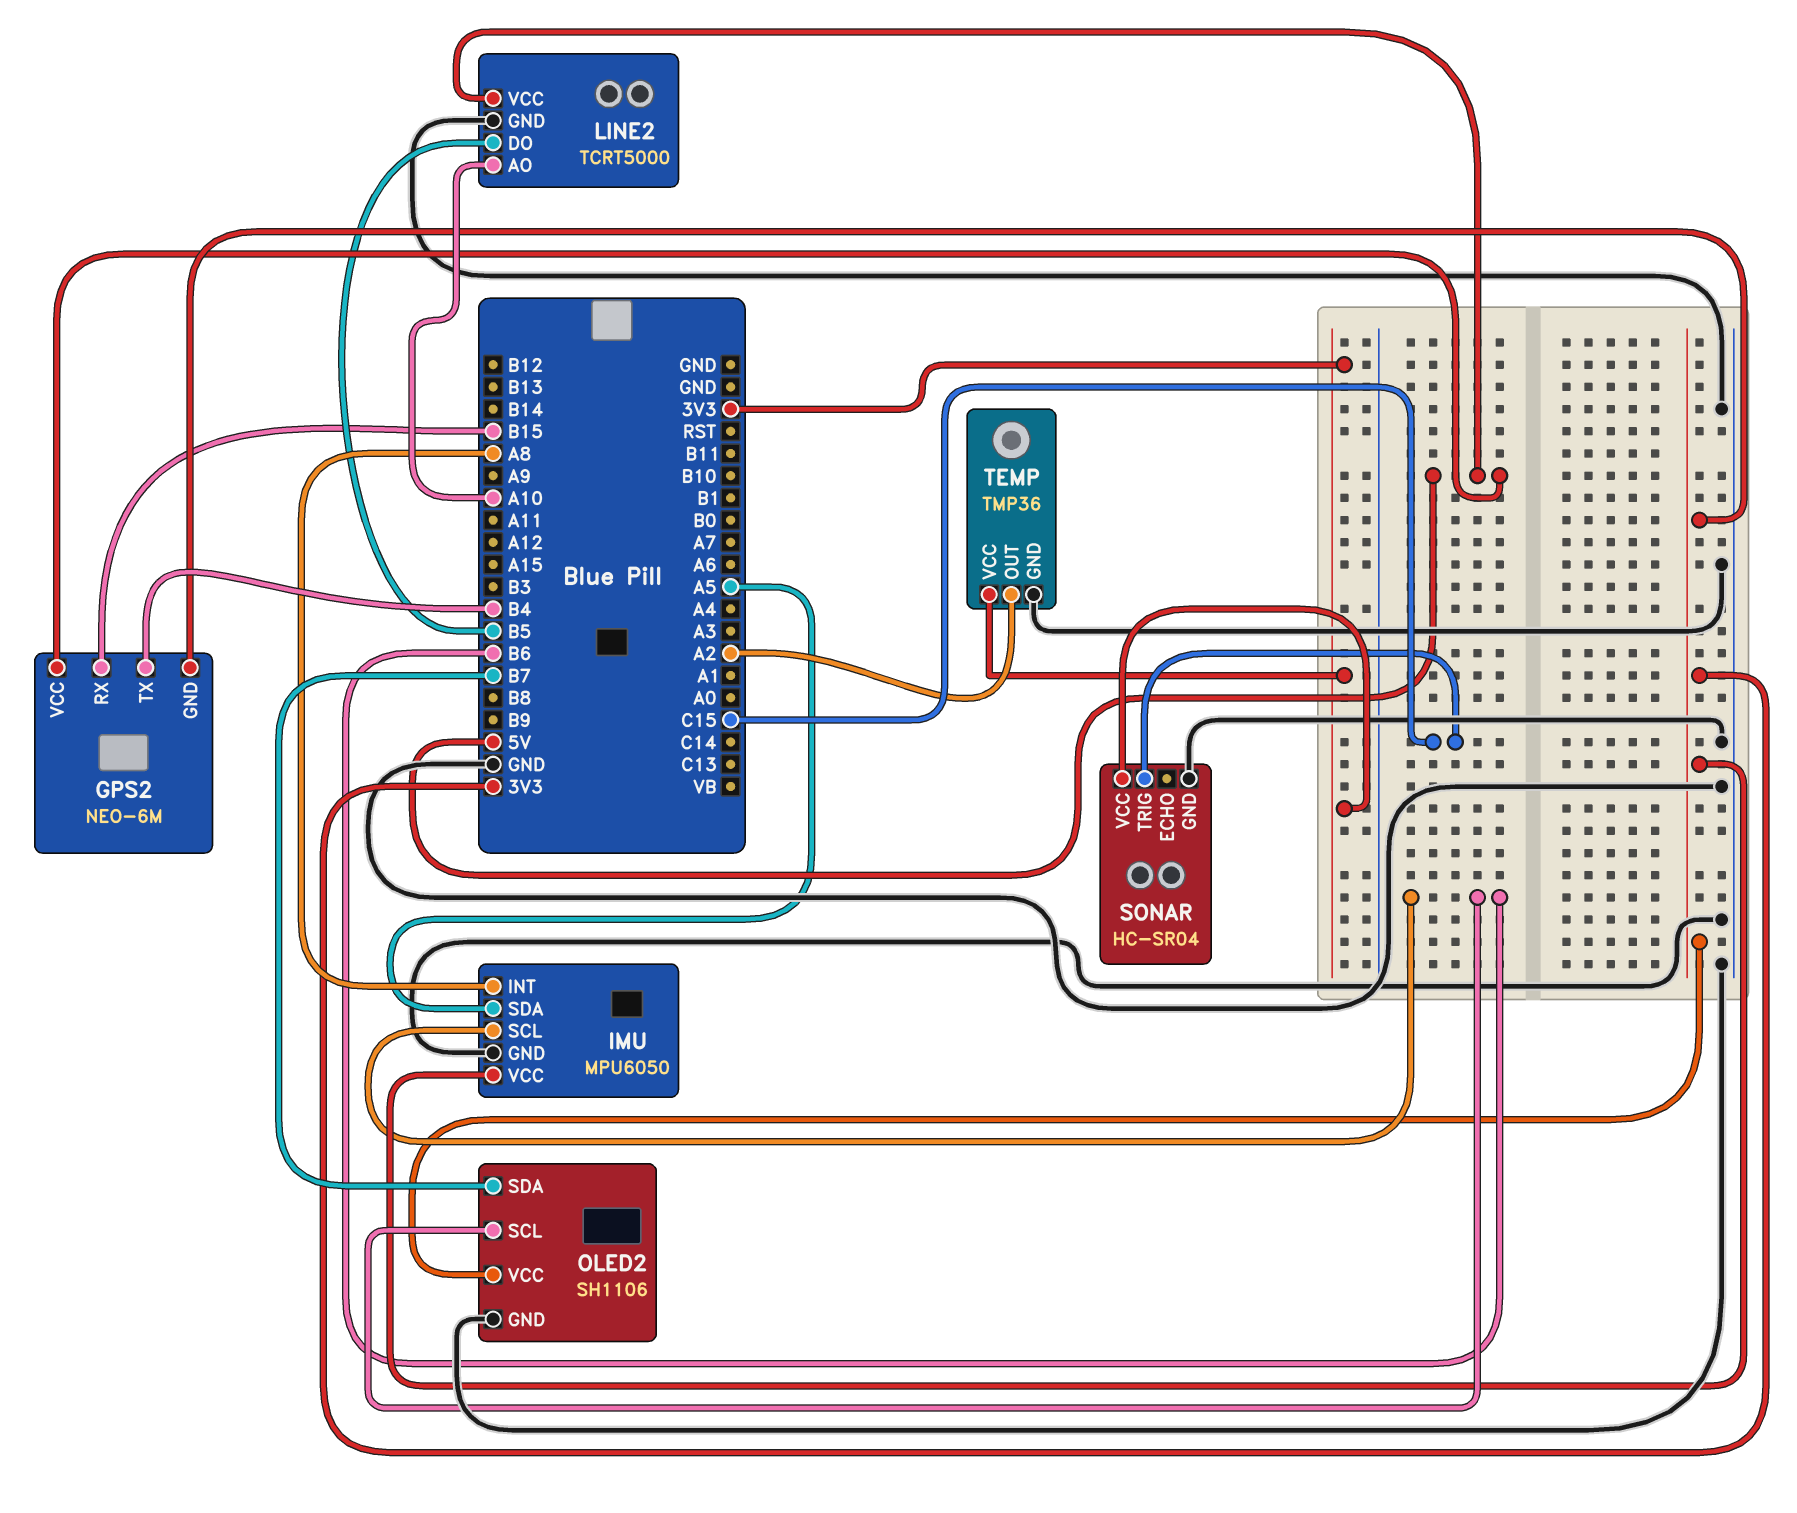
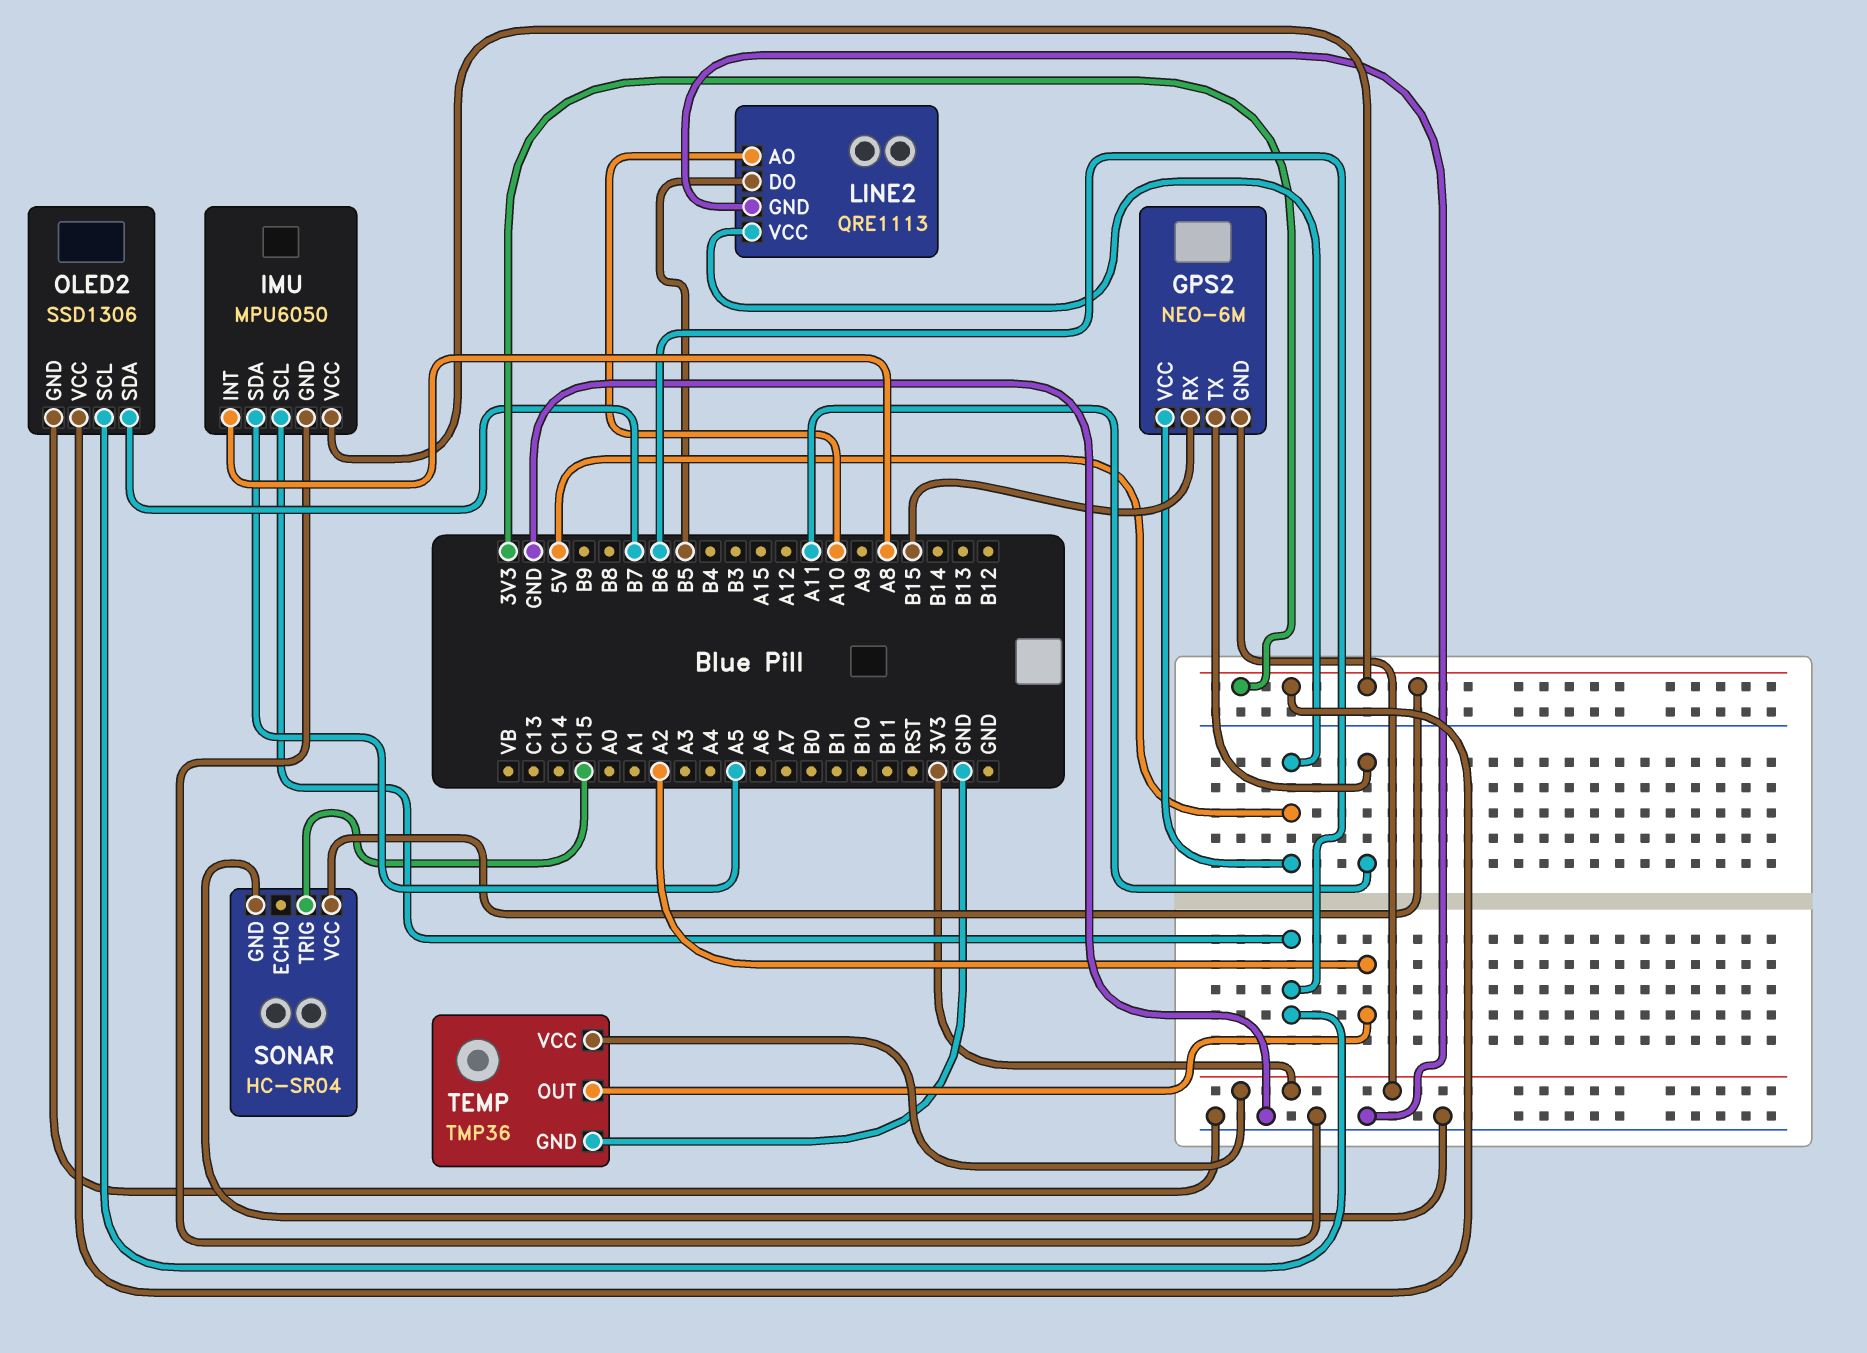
GPS2 pin TX: B4 -> A11
LINE2: TCRT5000 -> QRE1113
OLED2: SH1106 -> SSD1306

